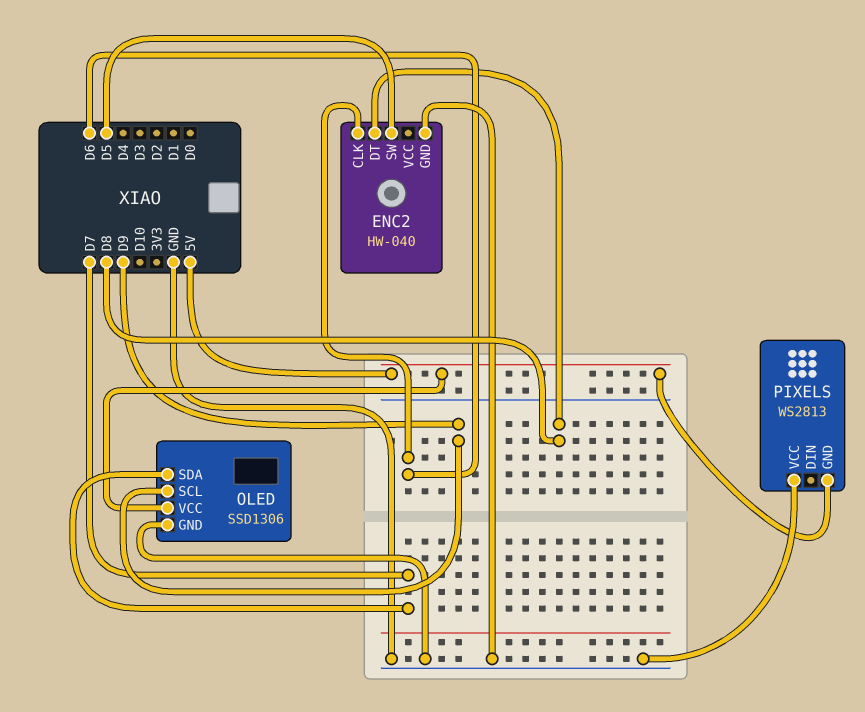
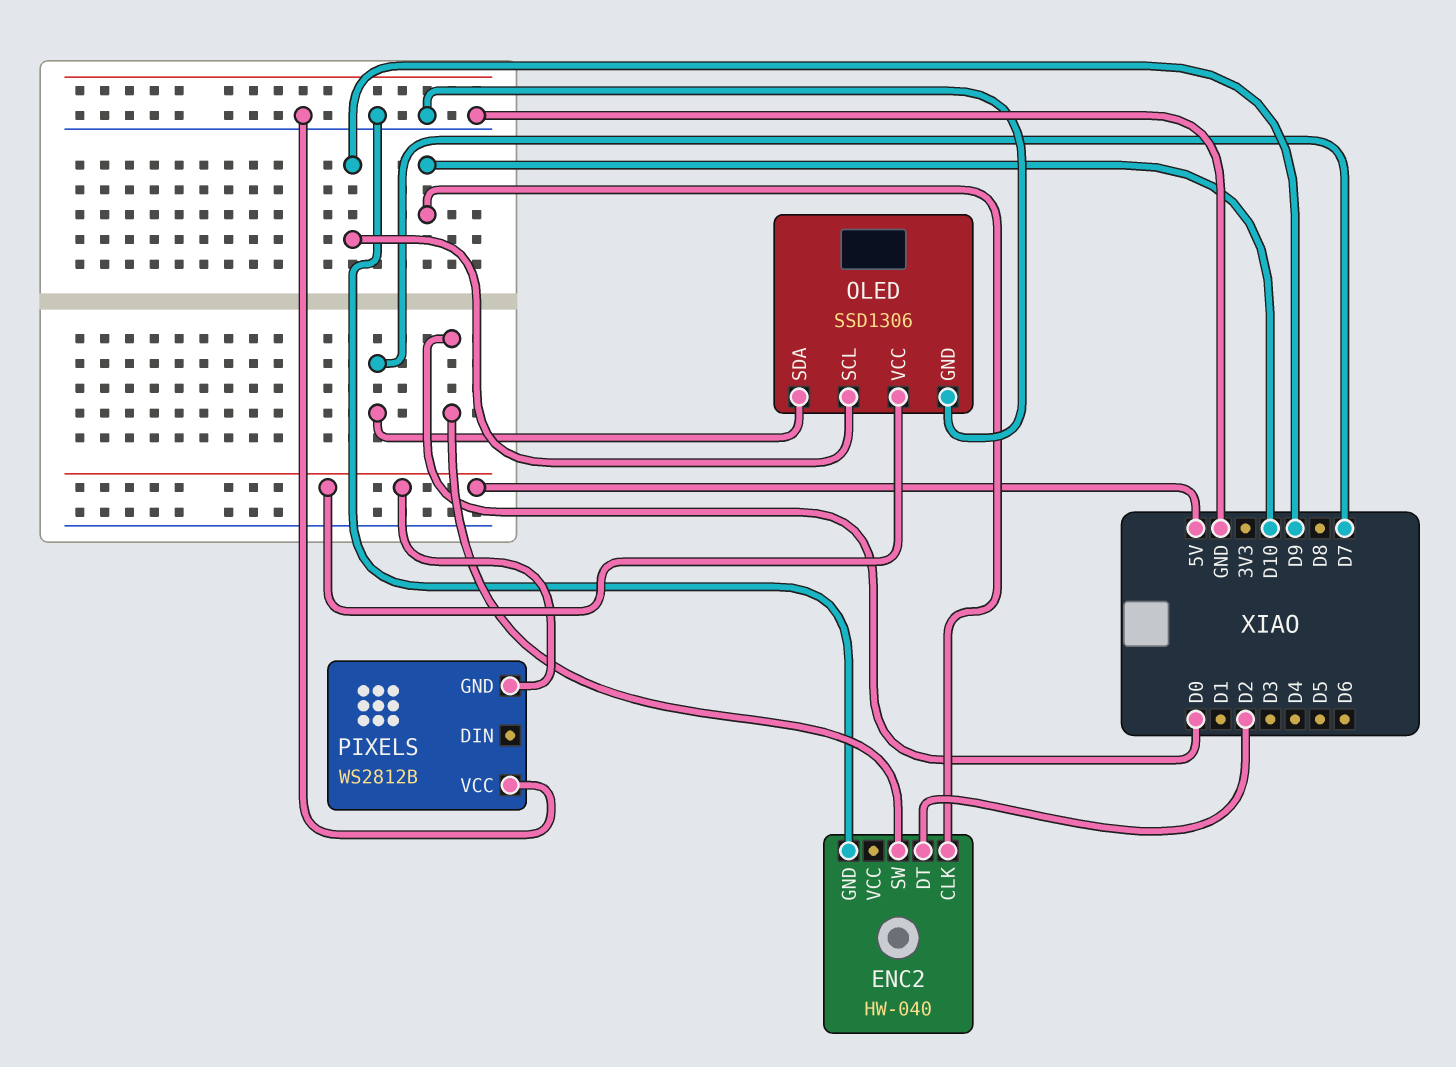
ENC2 pin CLK: D6 -> D10
ENC2 pin DT: D8 -> D2
ENC2 pin SW: D5 -> D0
PIXELS: WS2813 -> WS2812B

